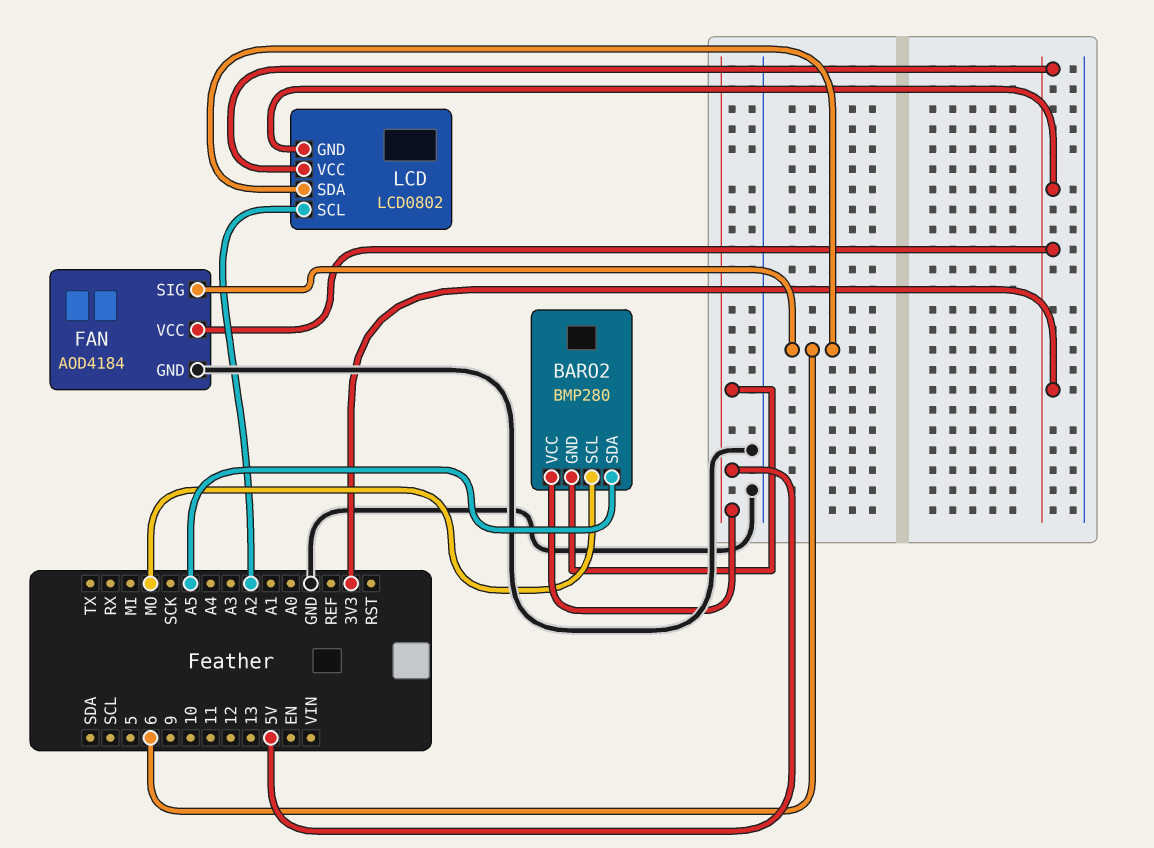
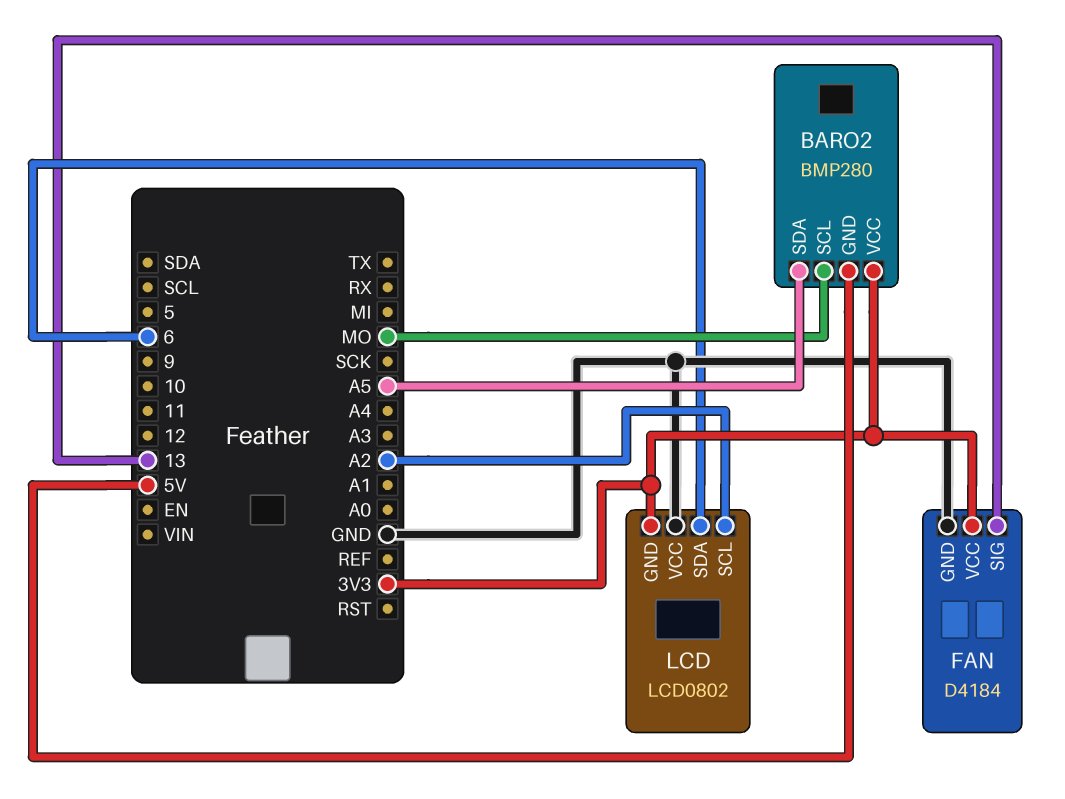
BARO2 pin VCC: 5V -> 3V3
FAN: AOD4184 -> D4184
FAN pin SIG: 6 -> 13
LCD pin VCC: 3V3 -> GND

